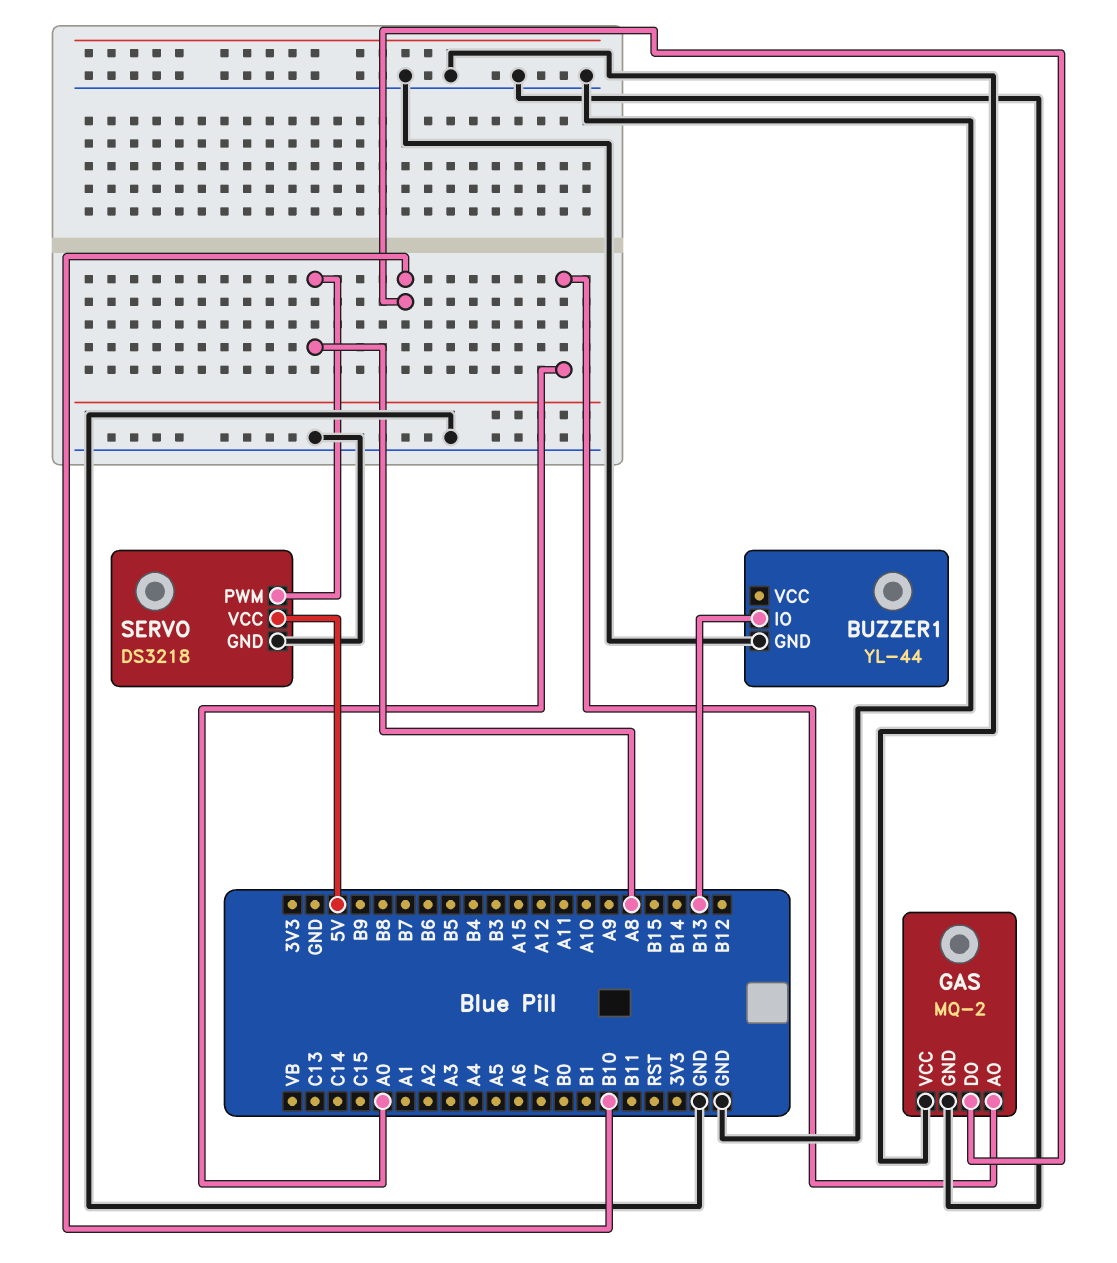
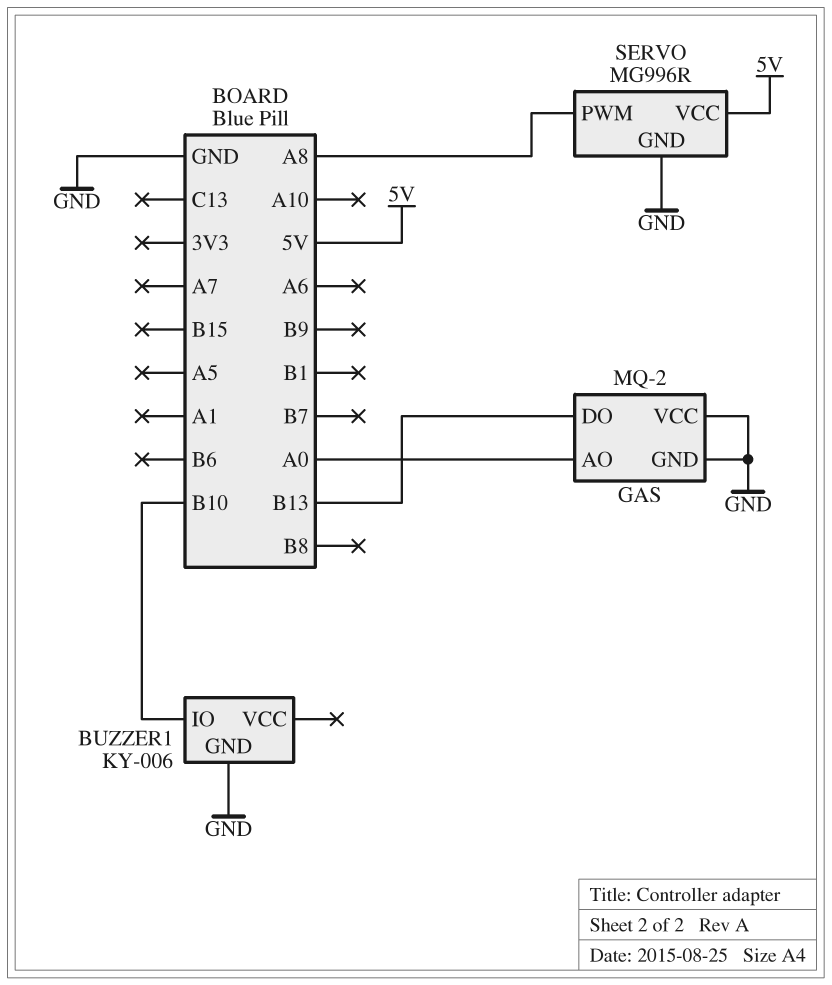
BUZZER1: YL-44 -> KY-006
BUZZER1 pin IO: B13 -> B10
GAS pin DO: B10 -> B13
SERVO: DS3218 -> MG996R

